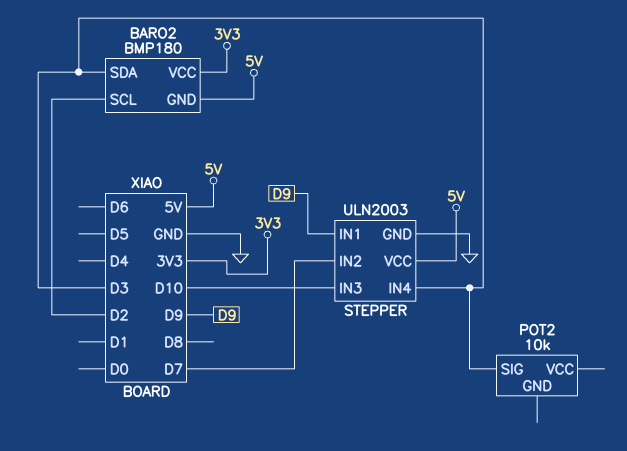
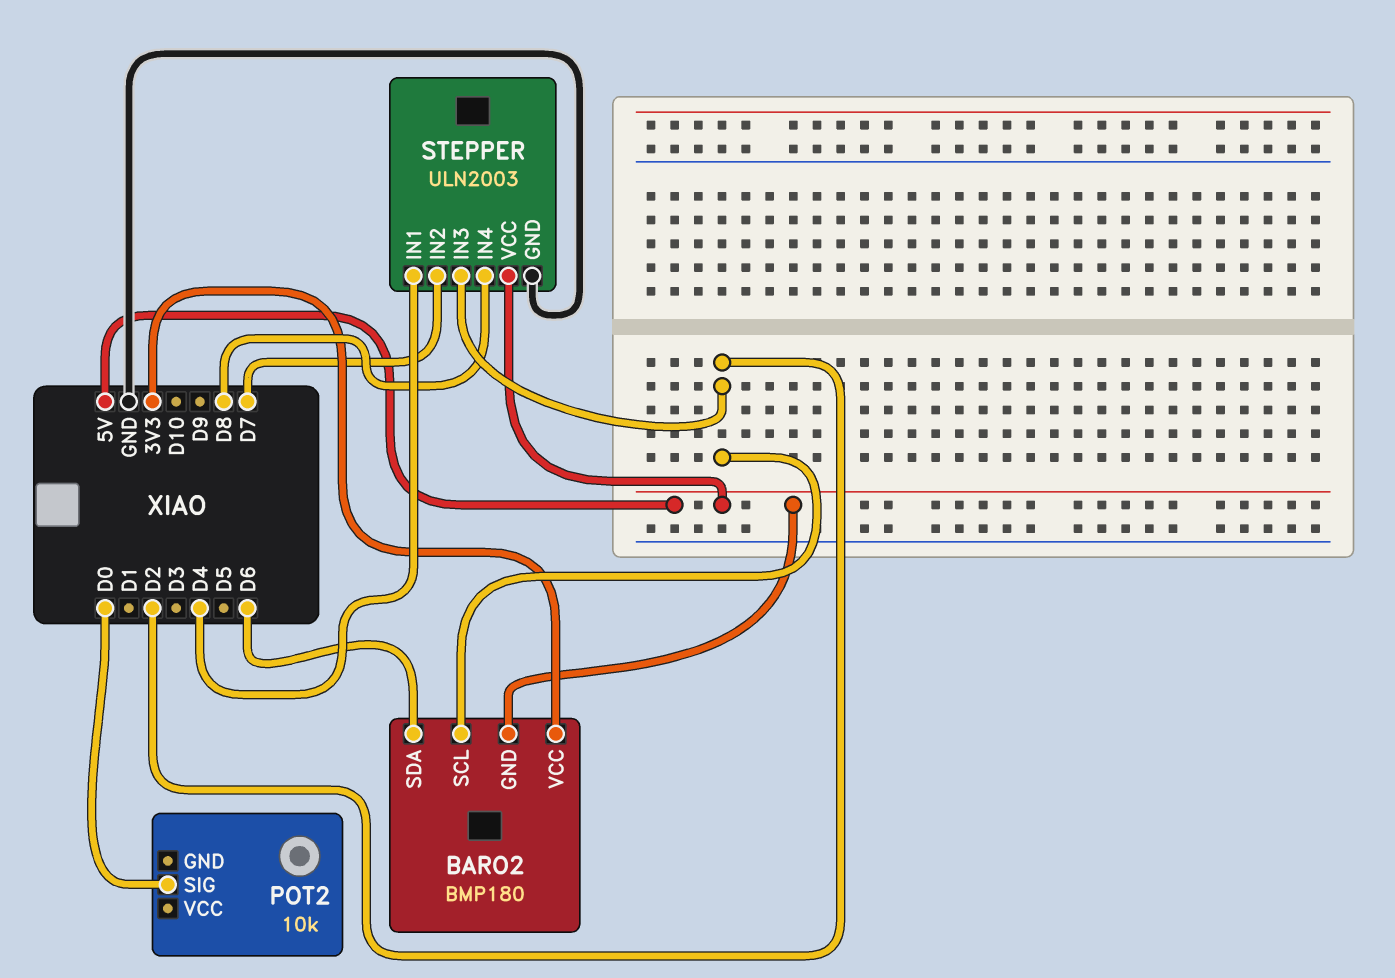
BARO2 pin SDA: D3 -> D6
POT2 pin SIG: D3 -> D0
STEPPER pin IN1: D9 -> D4
STEPPER pin IN3: D10 -> D2
STEPPER pin IN4: D3 -> D8

